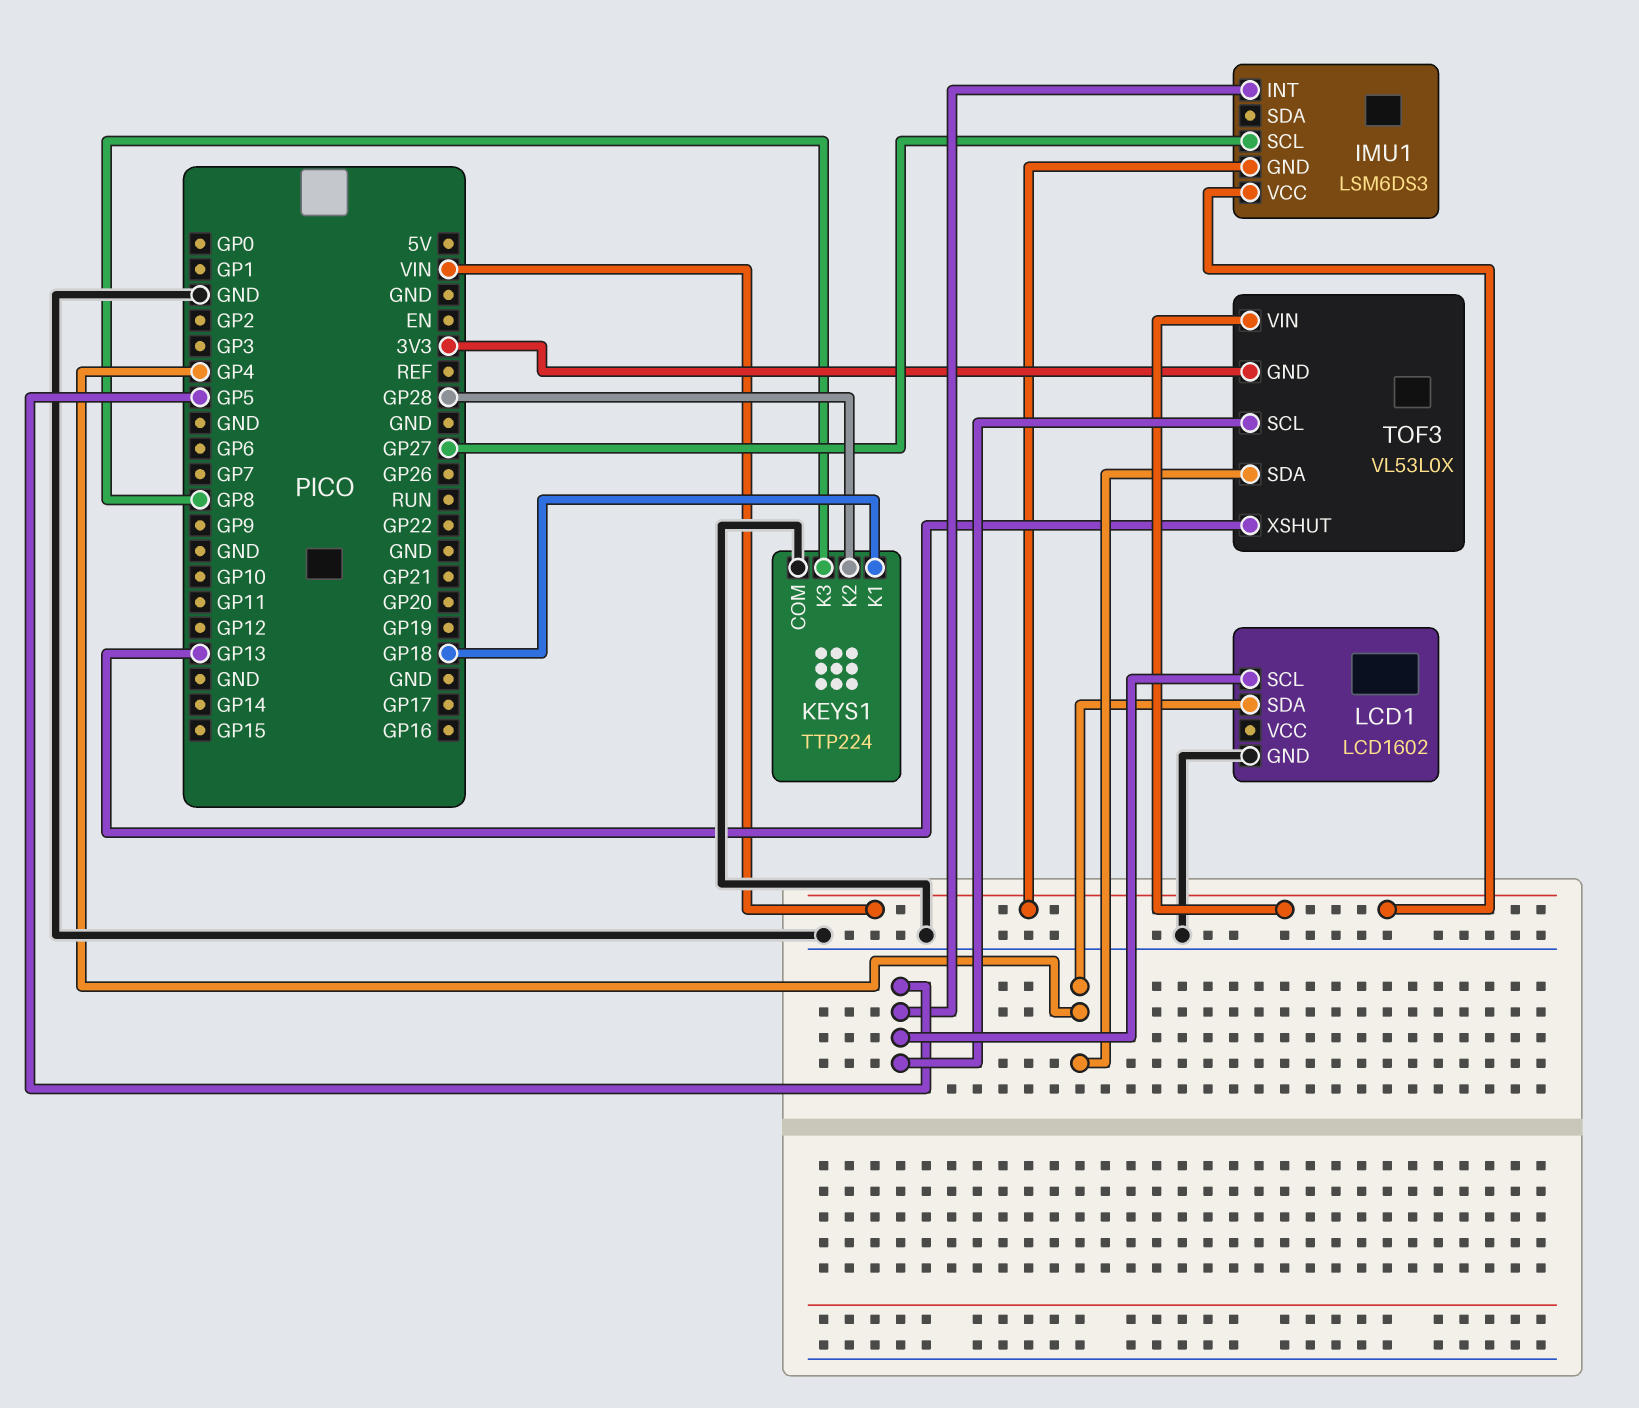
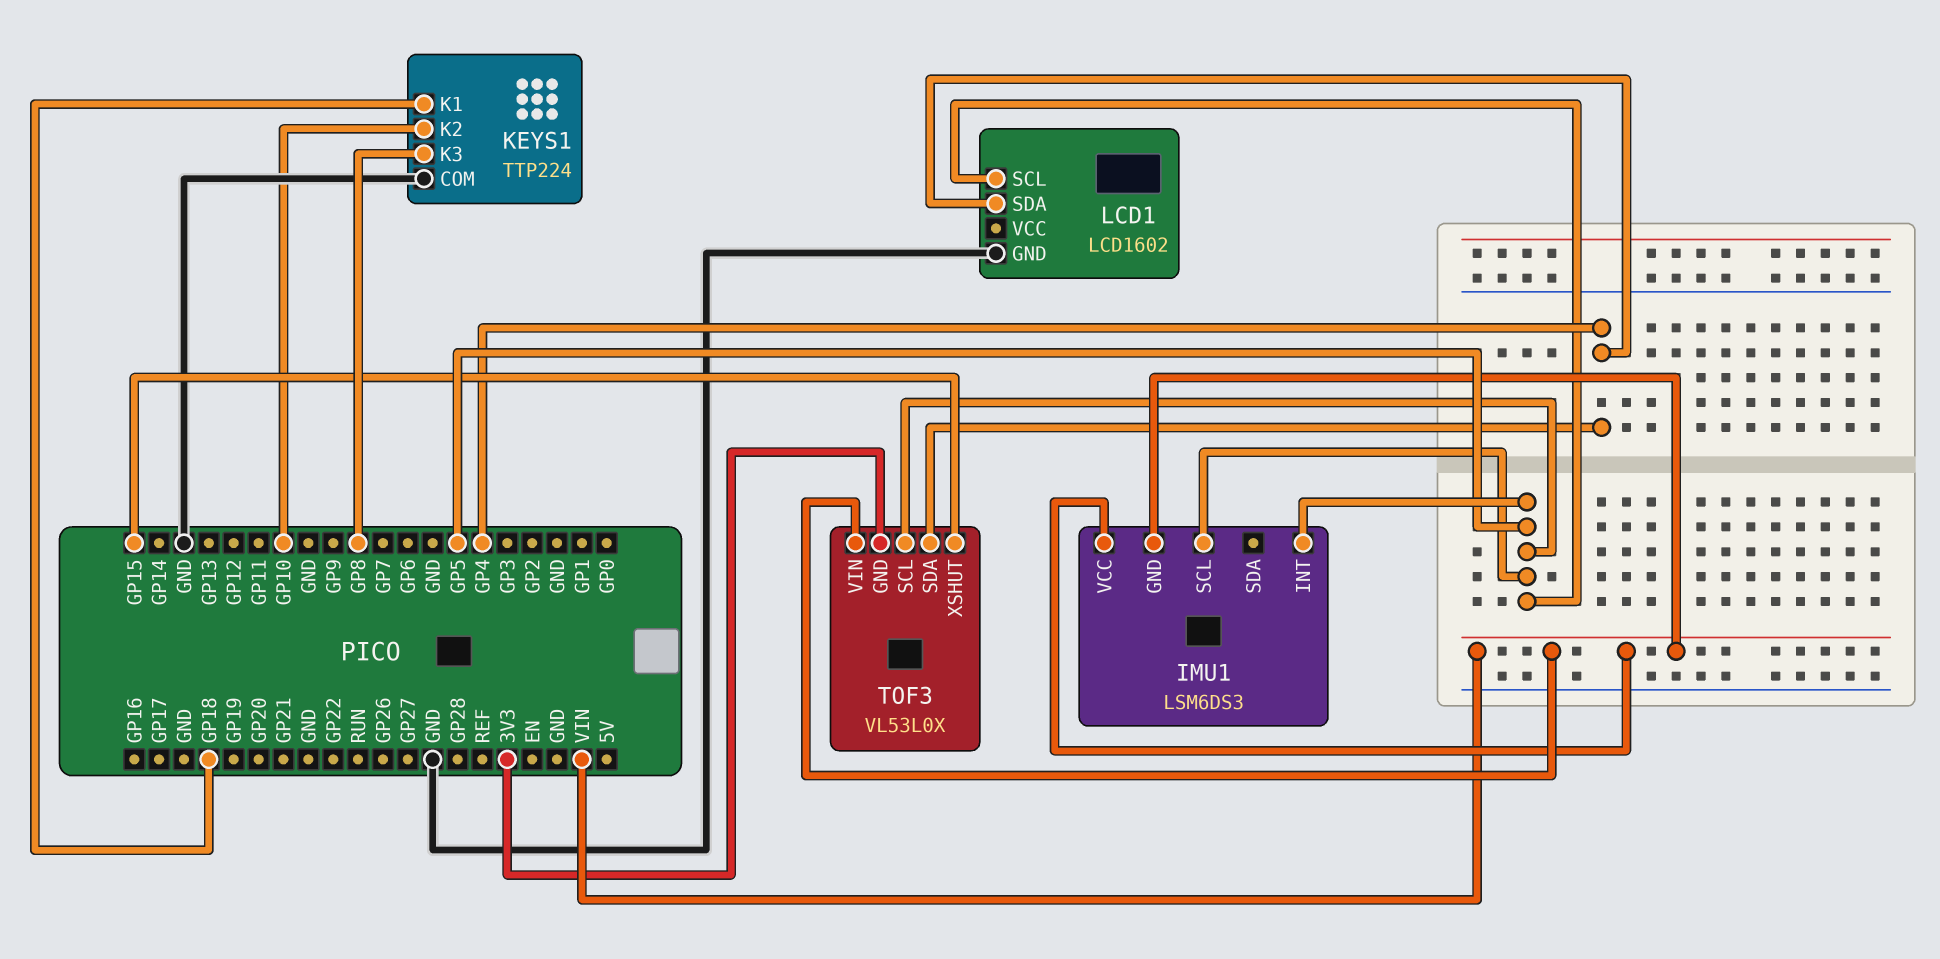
IMU1 pin SCL: GP27 -> GP5
KEYS1 pin K2: GP28 -> GP10
TOF3 pin XSHUT: GP13 -> GP15

